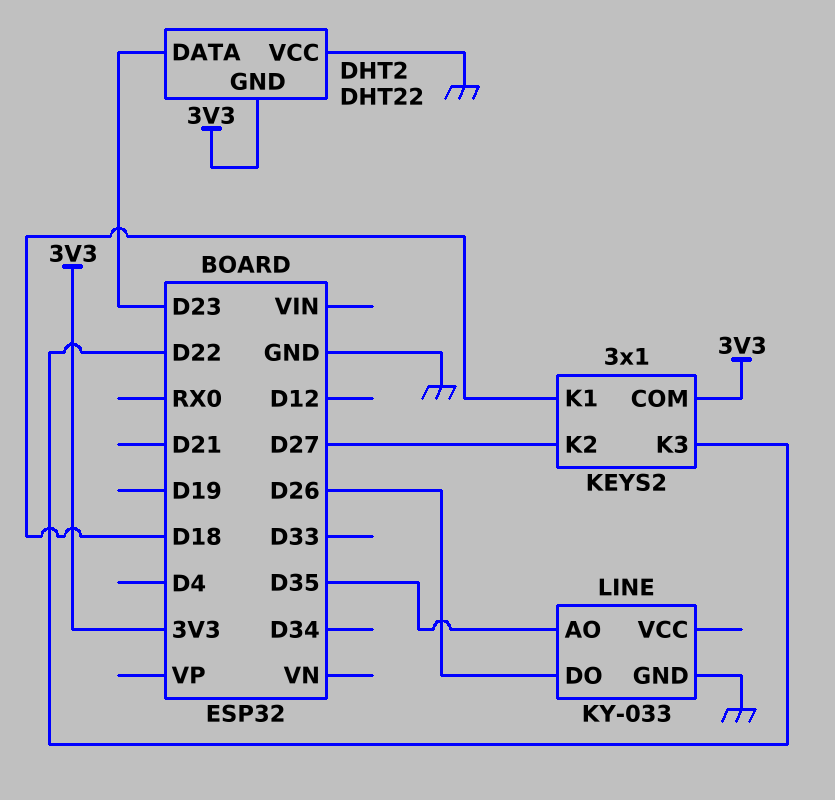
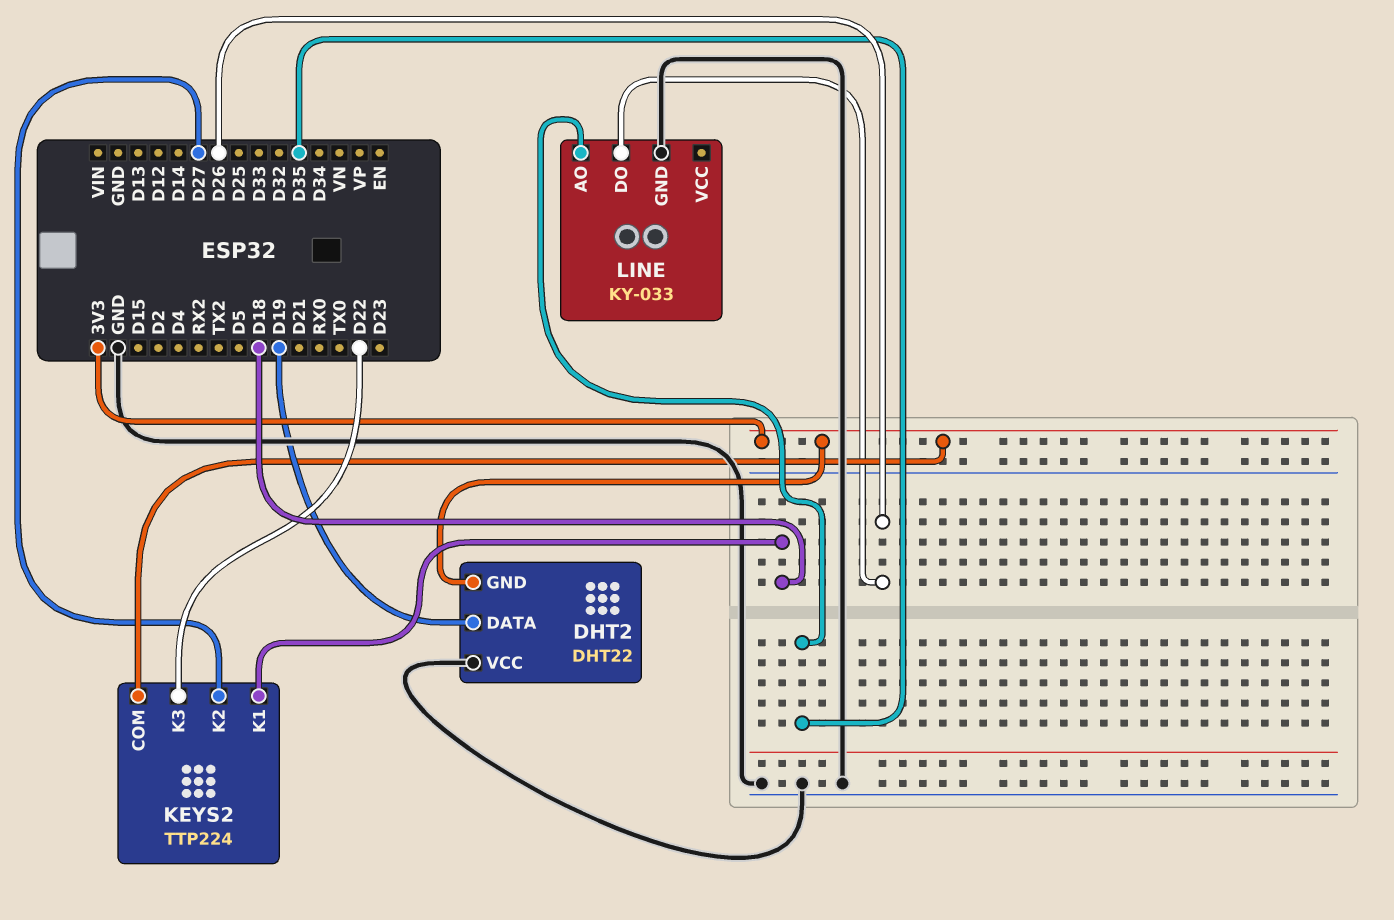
DHT2 pin DATA: D23 -> D19
KEYS2: 3x1 -> TTP224

